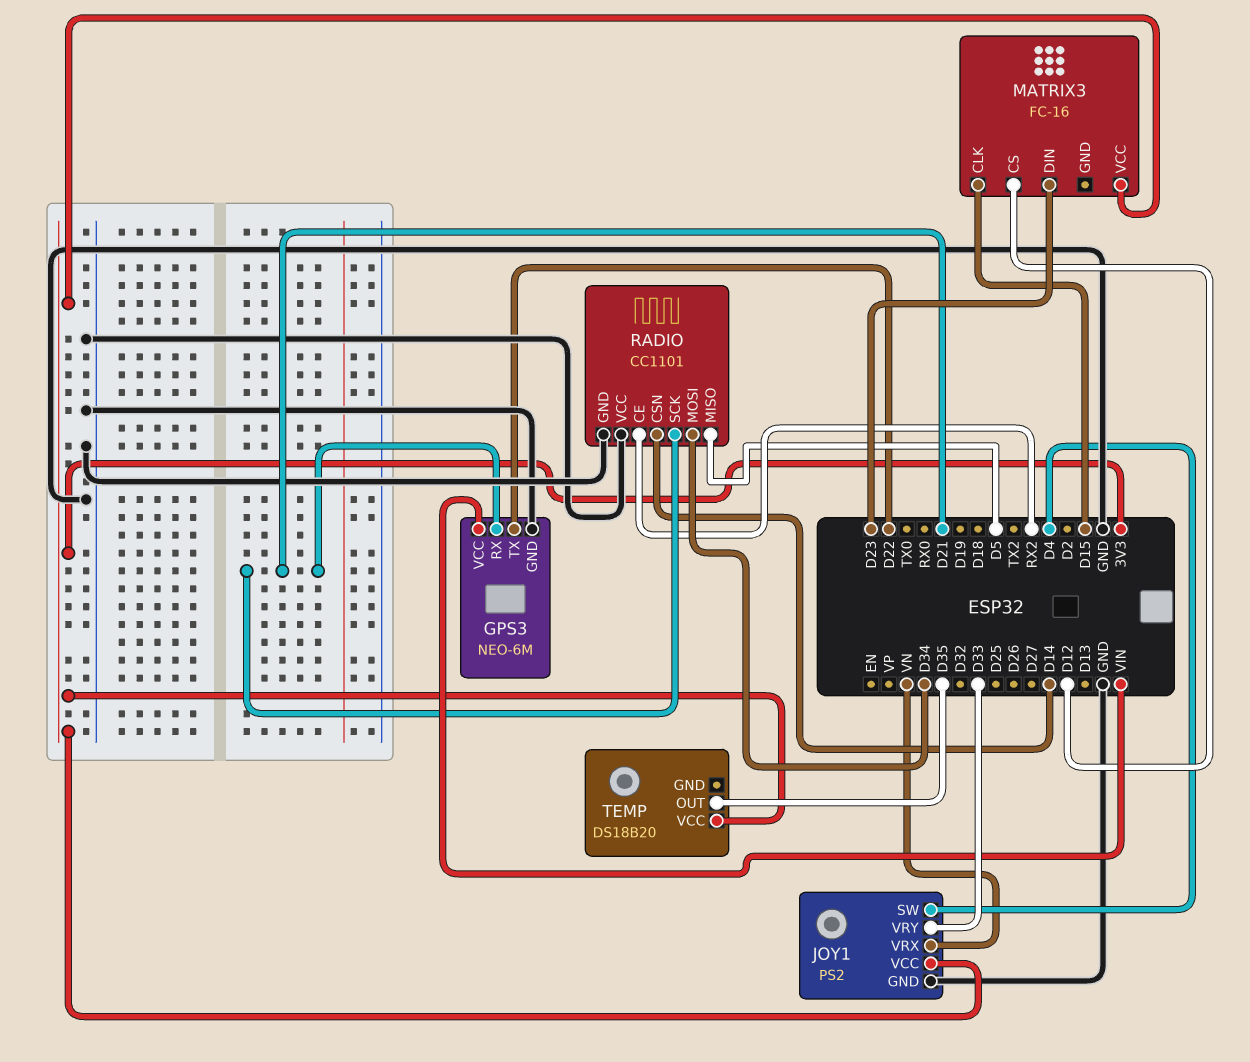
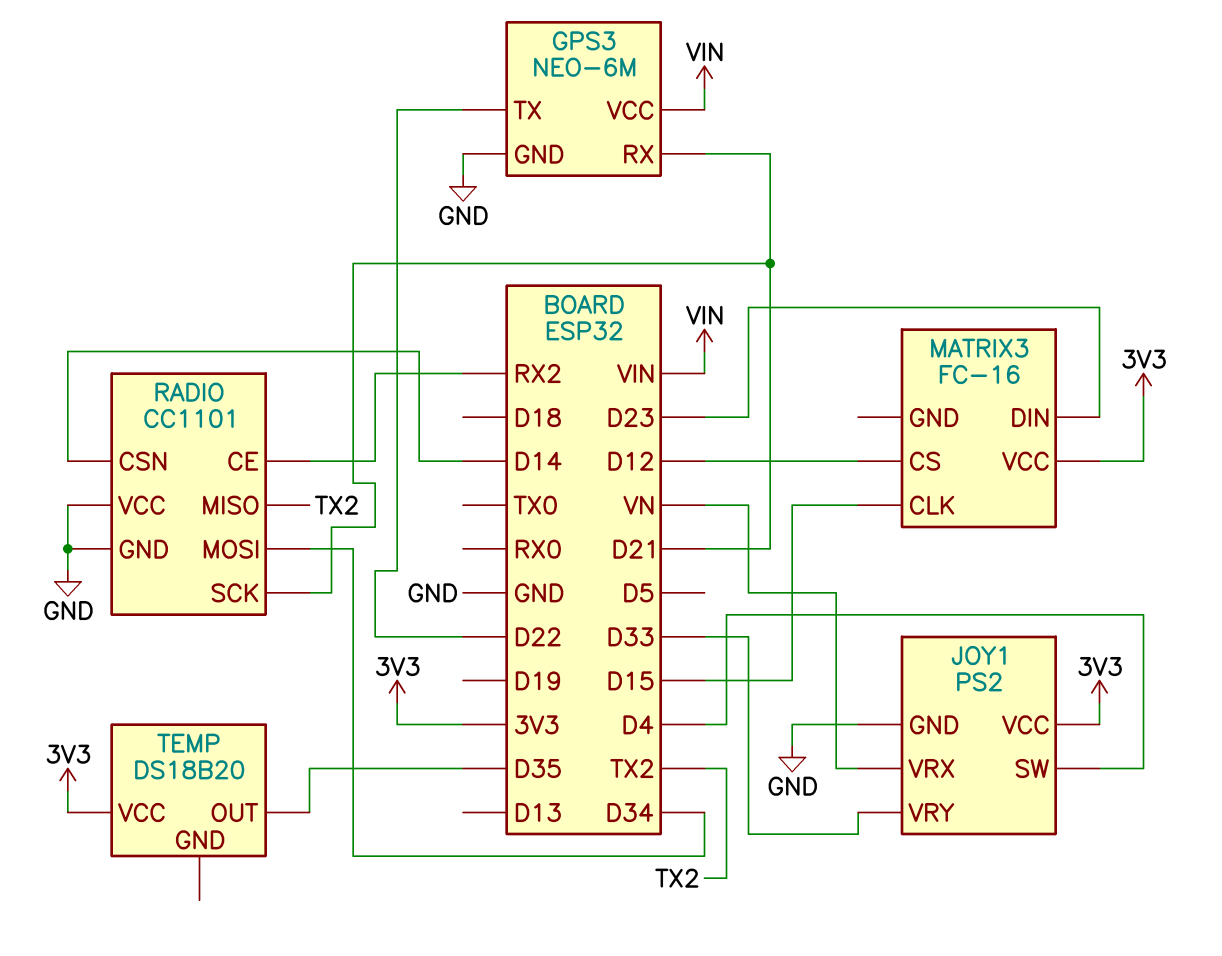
RADIO pin MISO: D5 -> TX2

